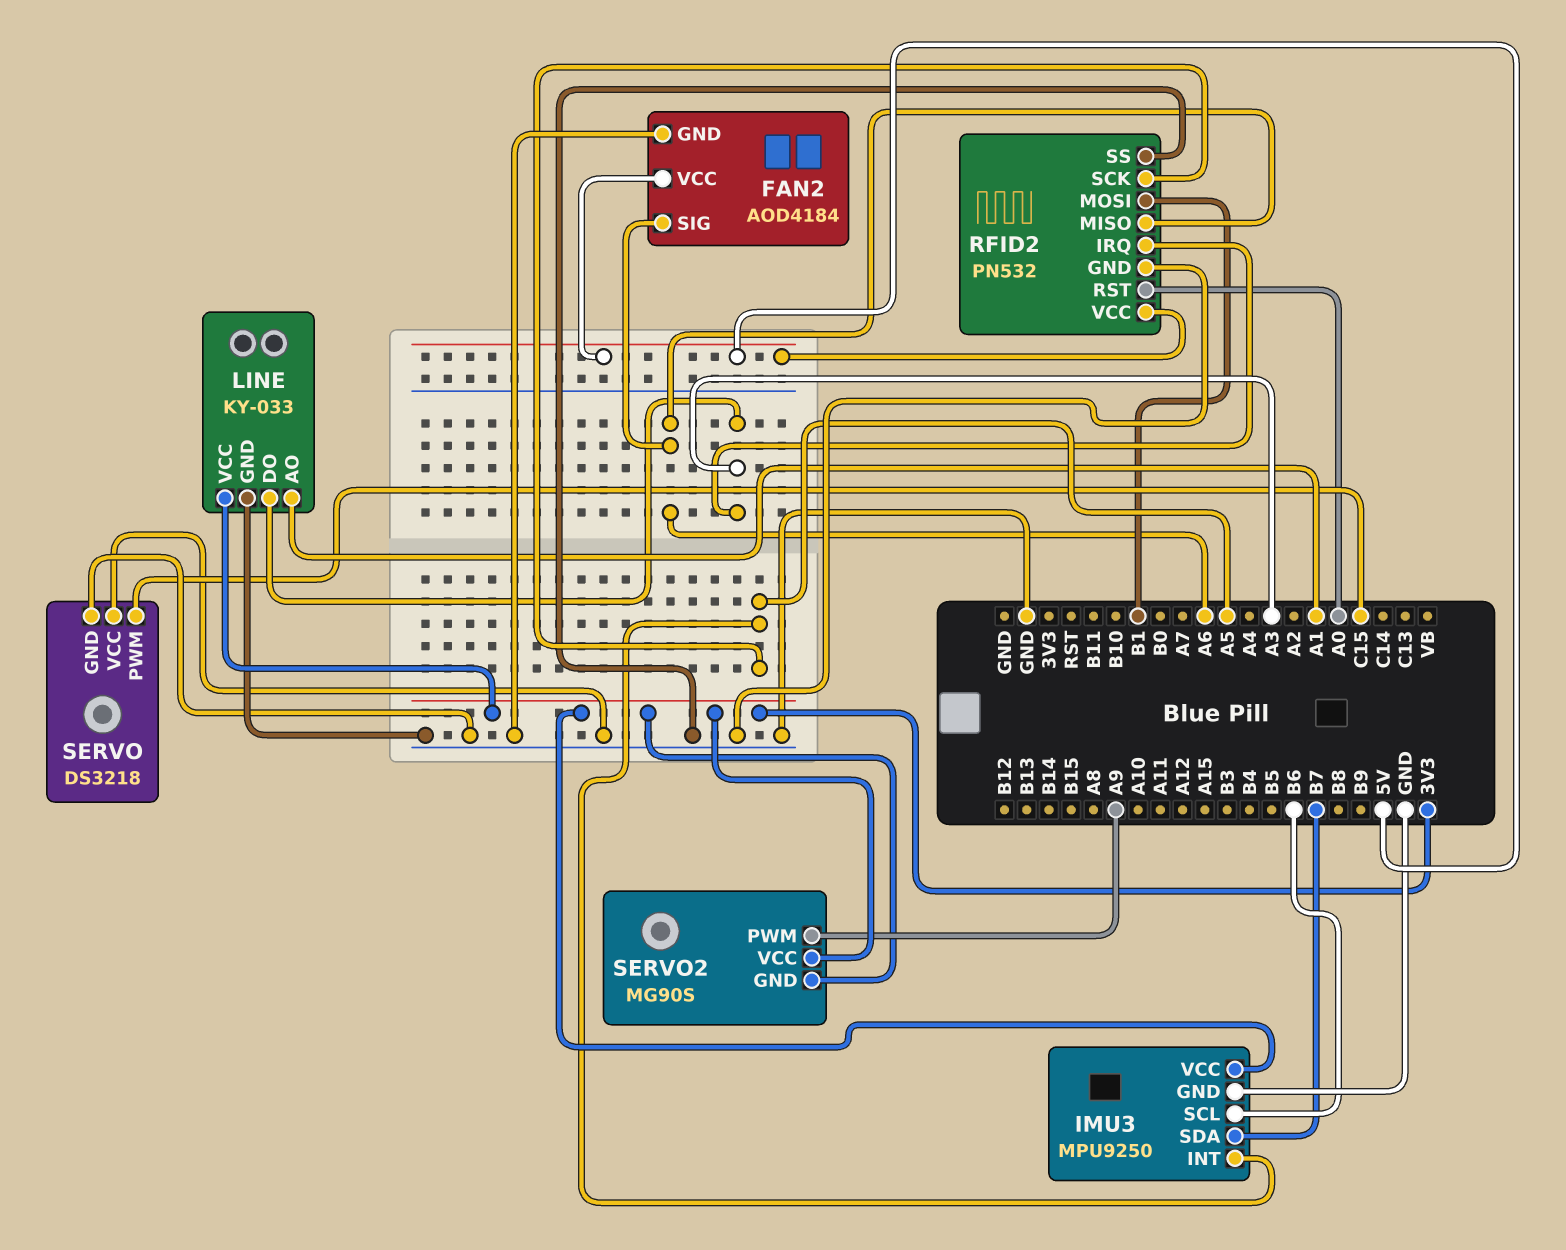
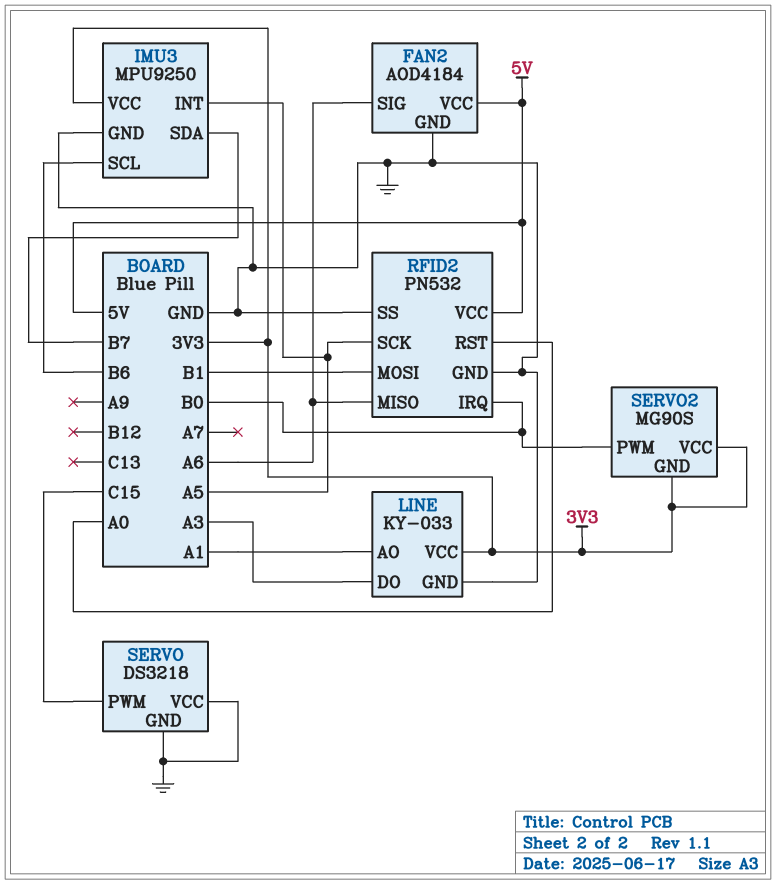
RFID2 pin IRQ: A3 -> B0
SERVO2 pin PWM: A9 -> B0

